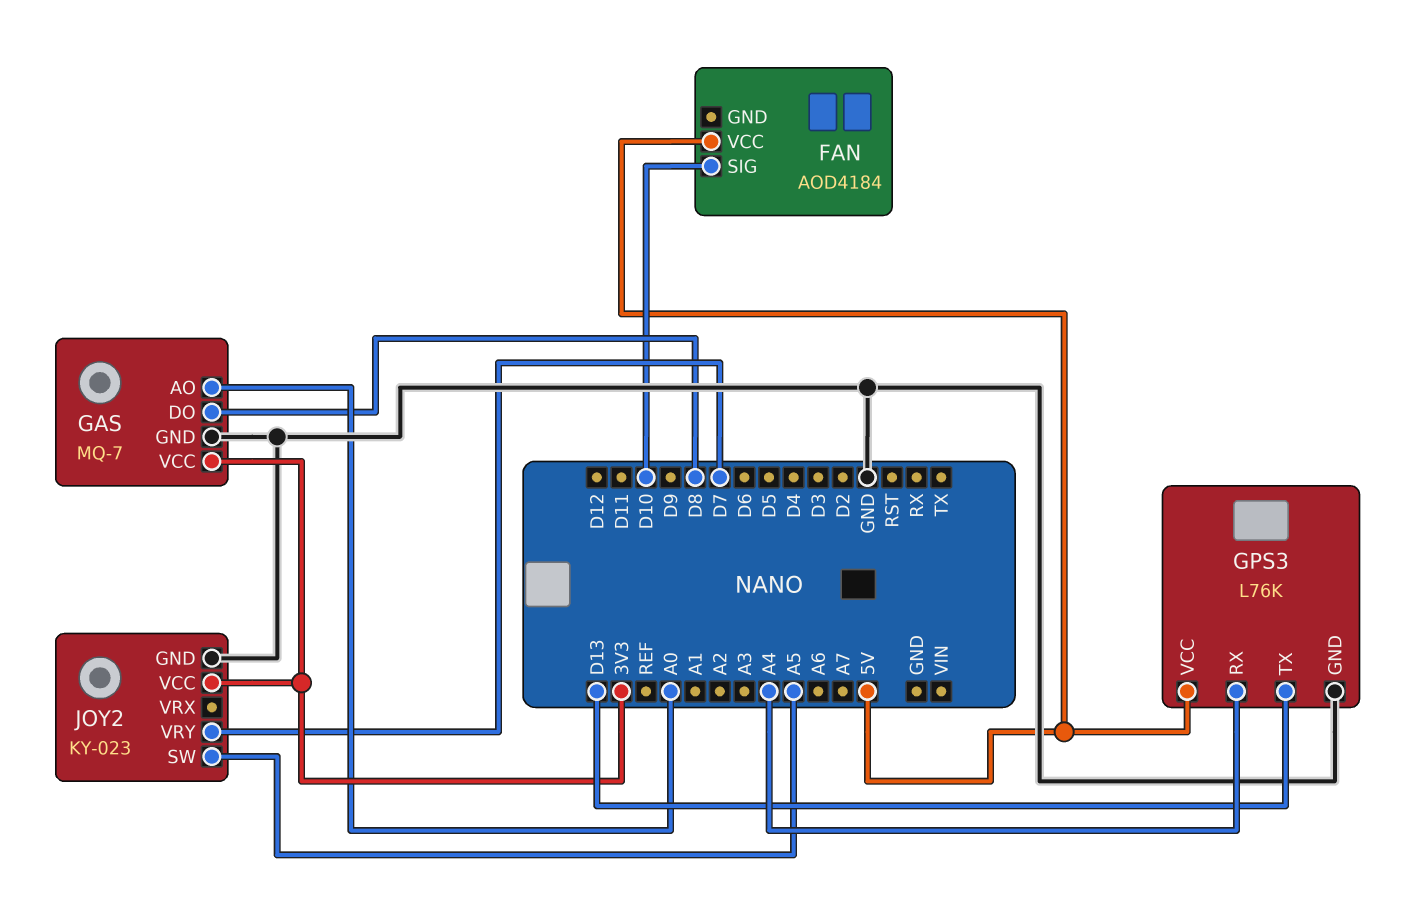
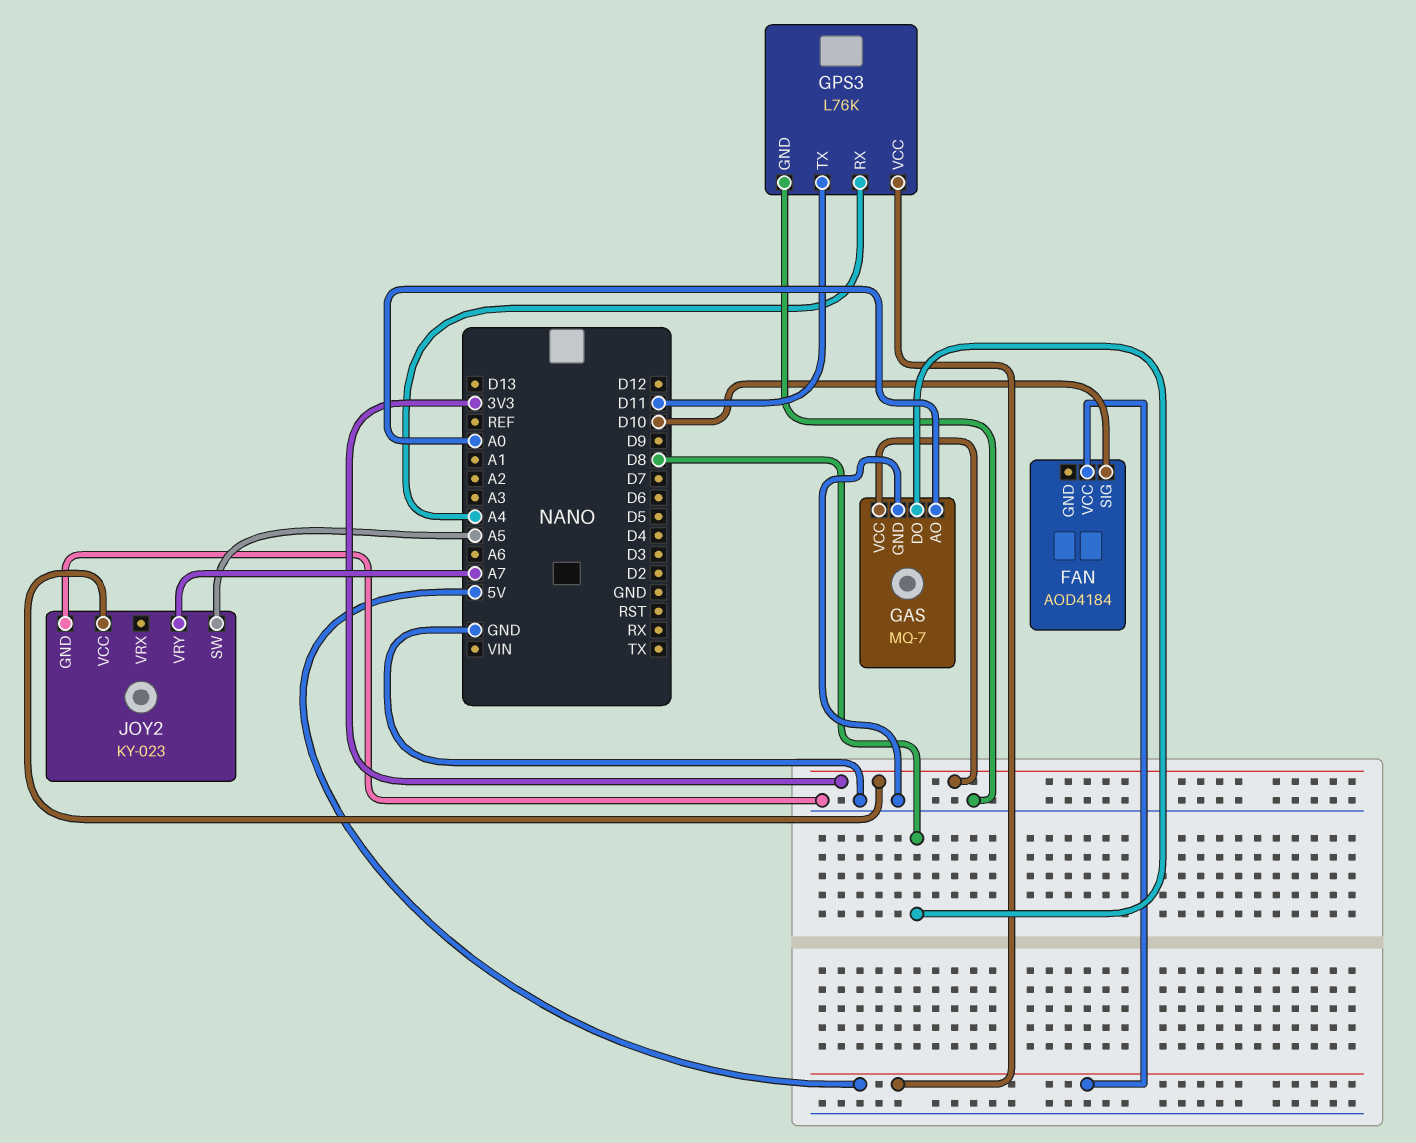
GPS3 pin TX: D13 -> D11
JOY2 pin VRY: D7 -> A7

